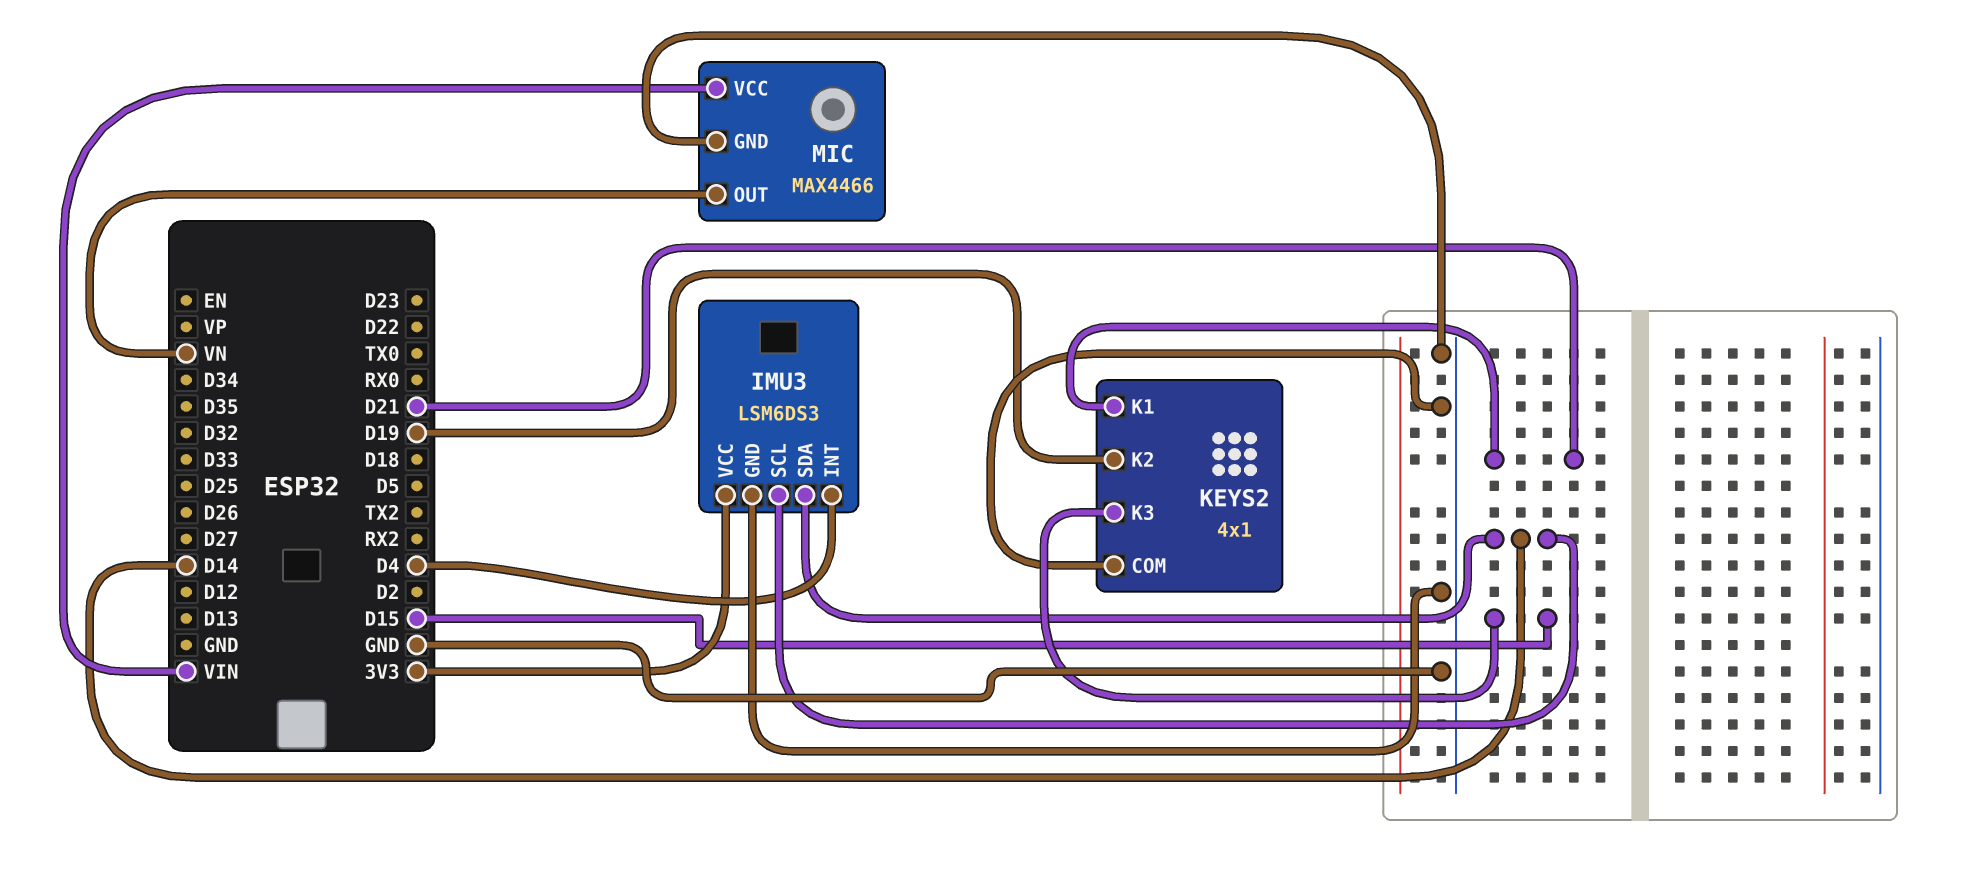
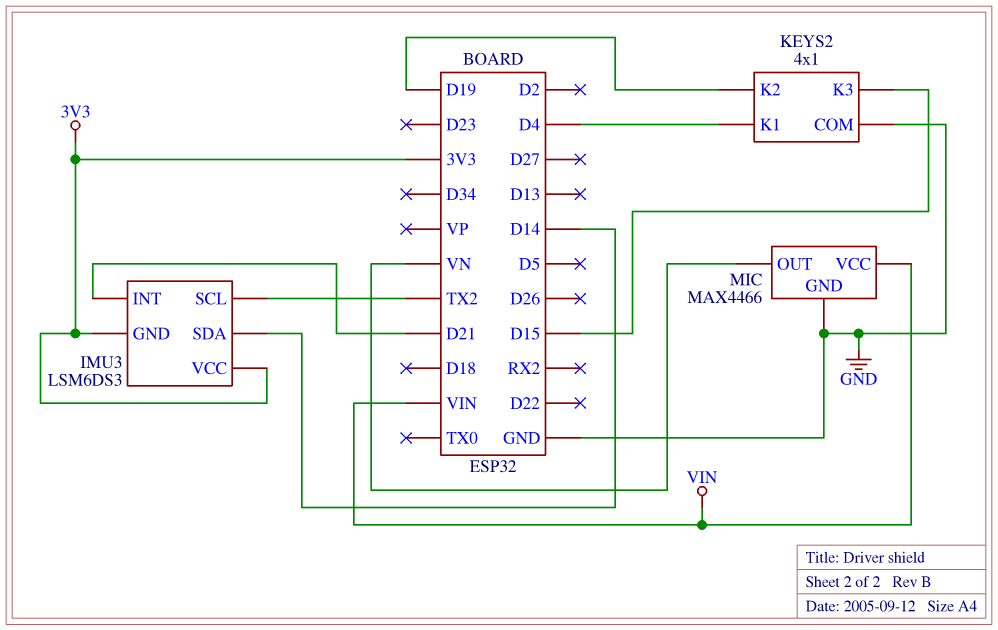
IMU3 pin GND: GND -> 3V3
IMU3 pin INT: D4 -> D21
IMU3 pin SCL: D14 -> TX2
KEYS2 pin K1: D21 -> D4

